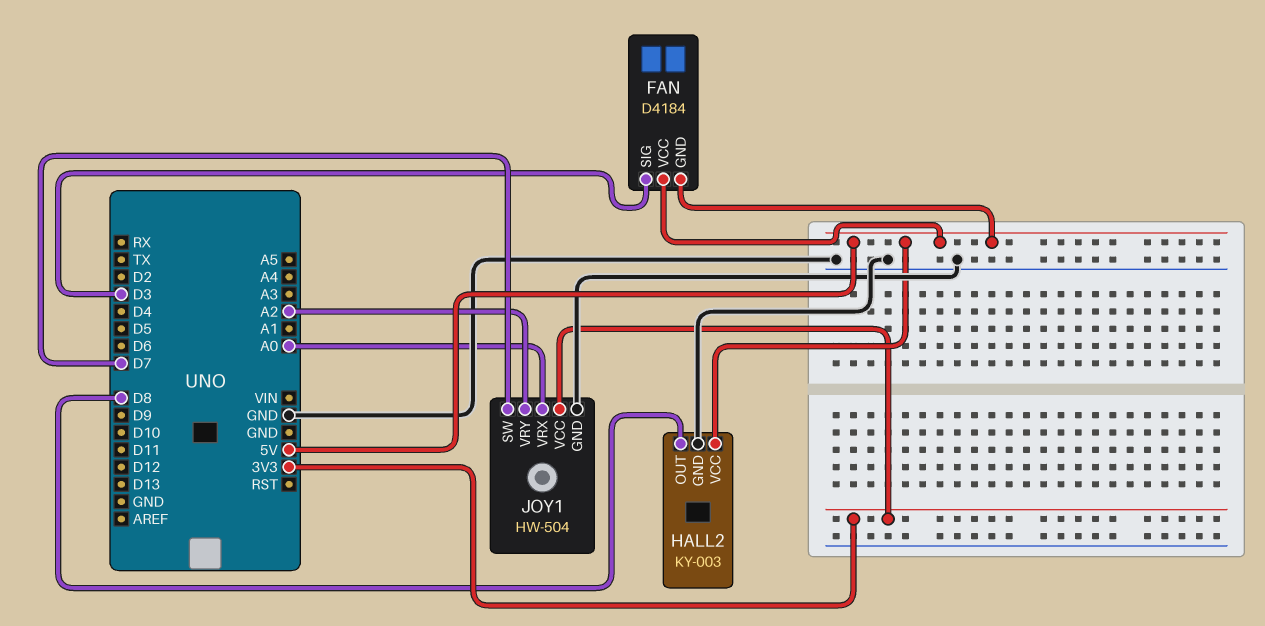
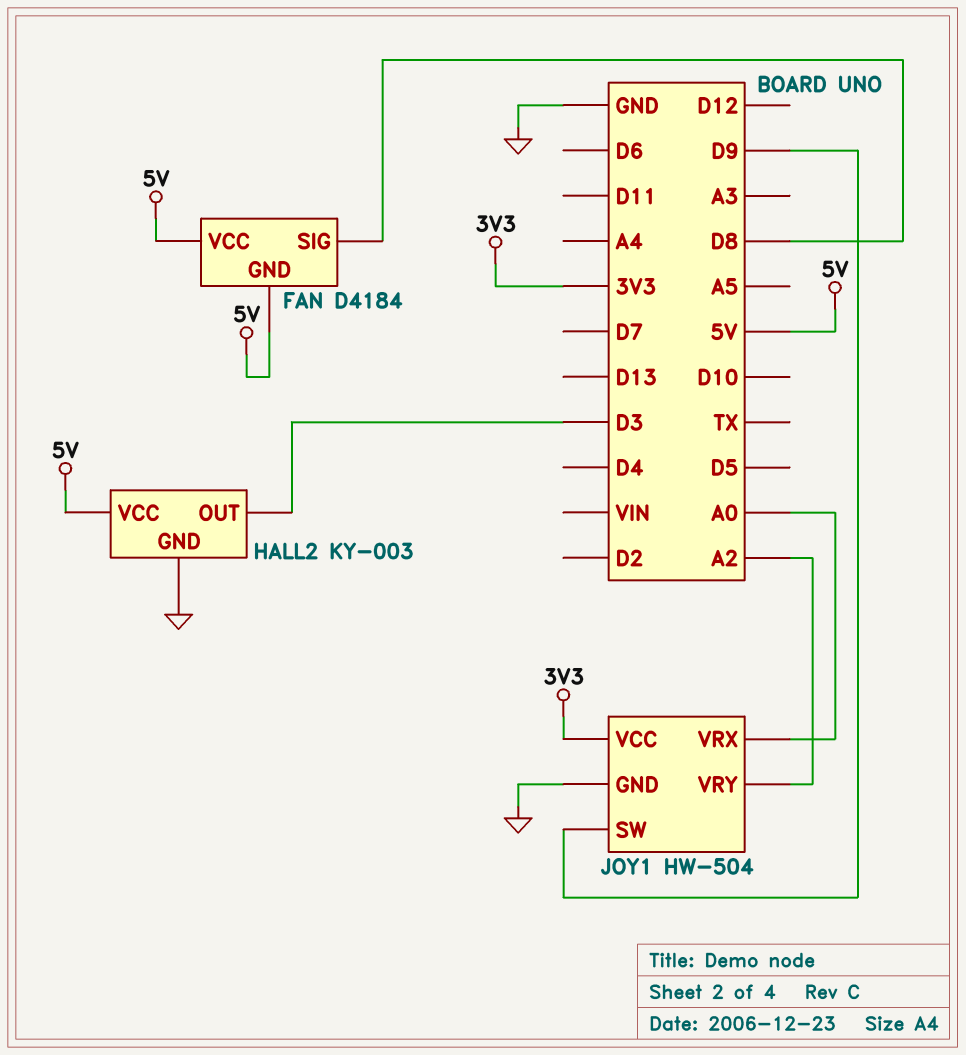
FAN pin SIG: D3 -> D8
HALL2 pin OUT: D8 -> D3
JOY1 pin SW: D7 -> D9

